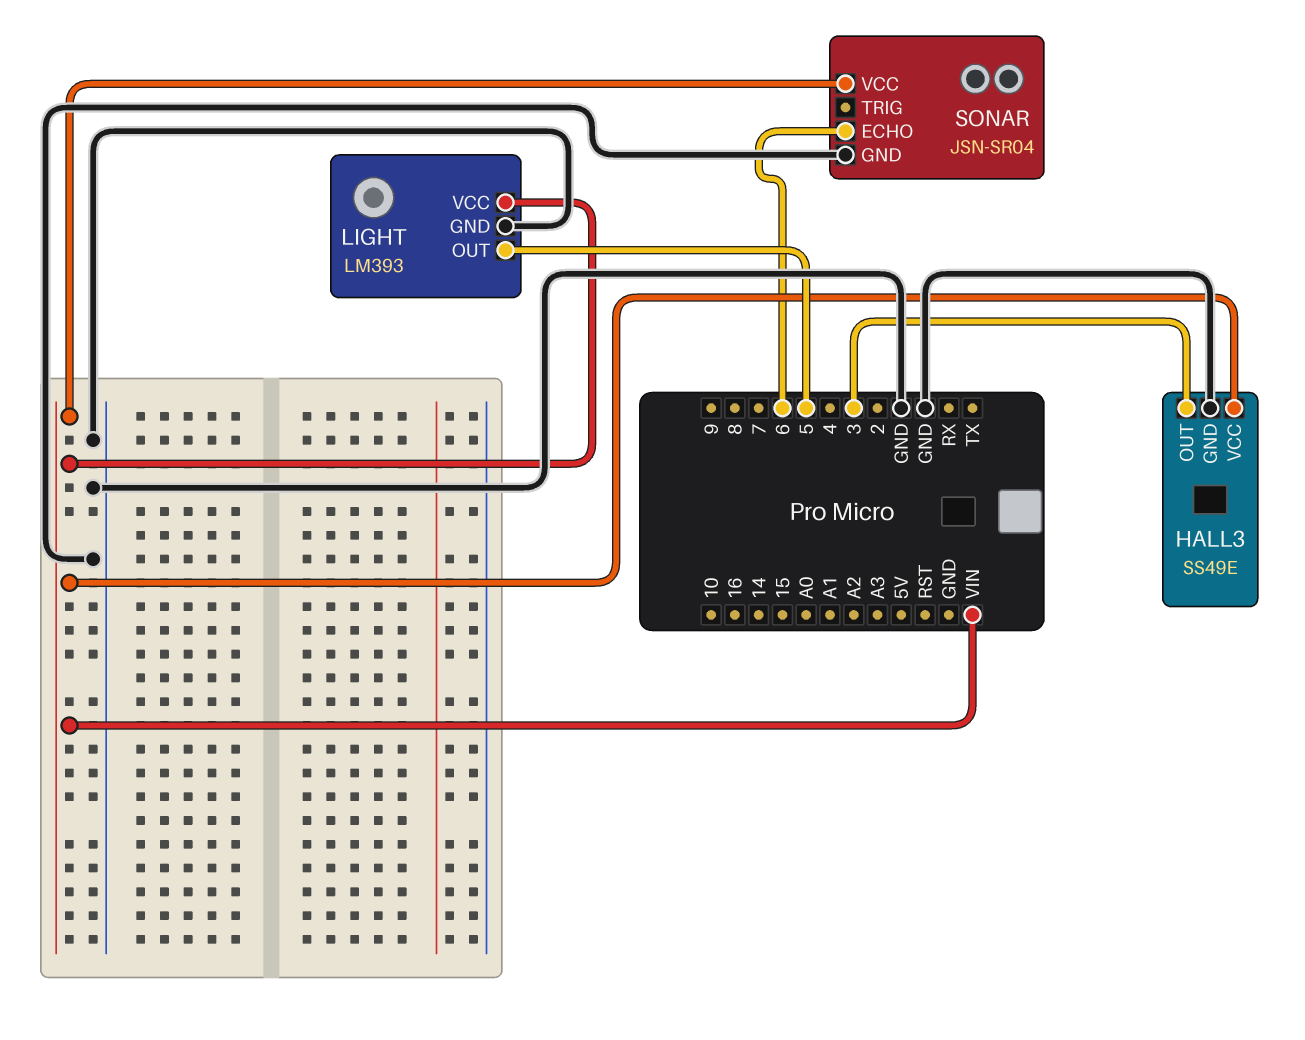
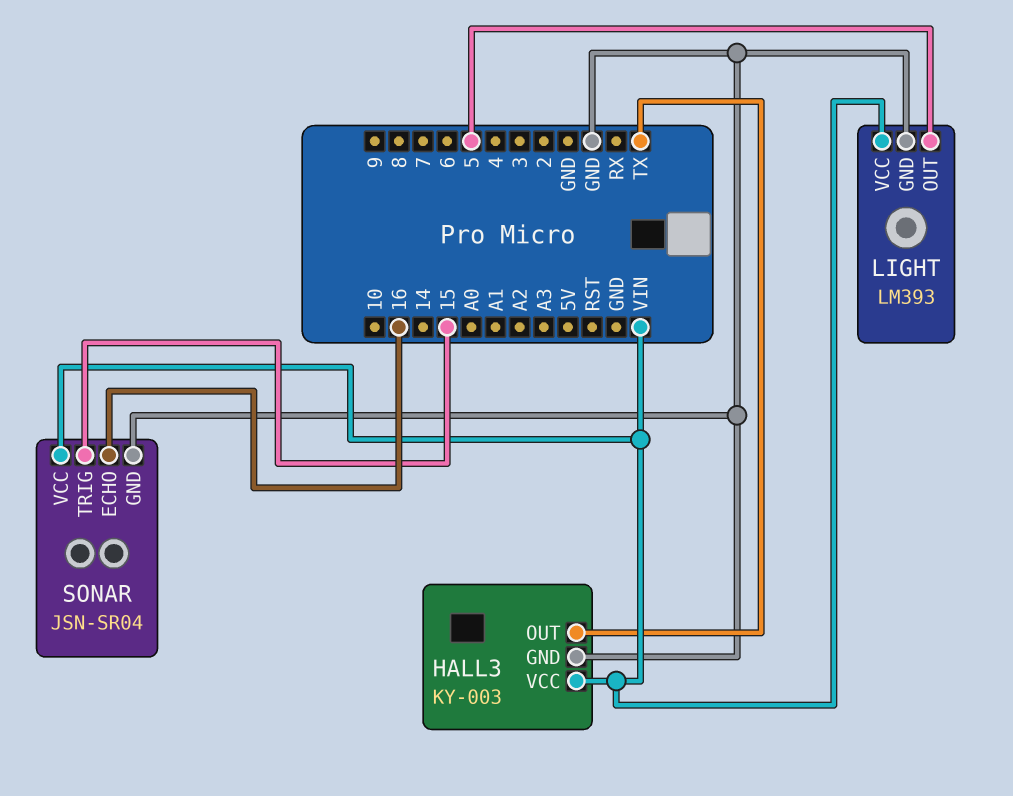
HALL3: SS49E -> KY-003
HALL3 pin OUT: 3 -> TX
SONAR pin ECHO: 6 -> 16
SONAR pin TRIG: none -> 15

